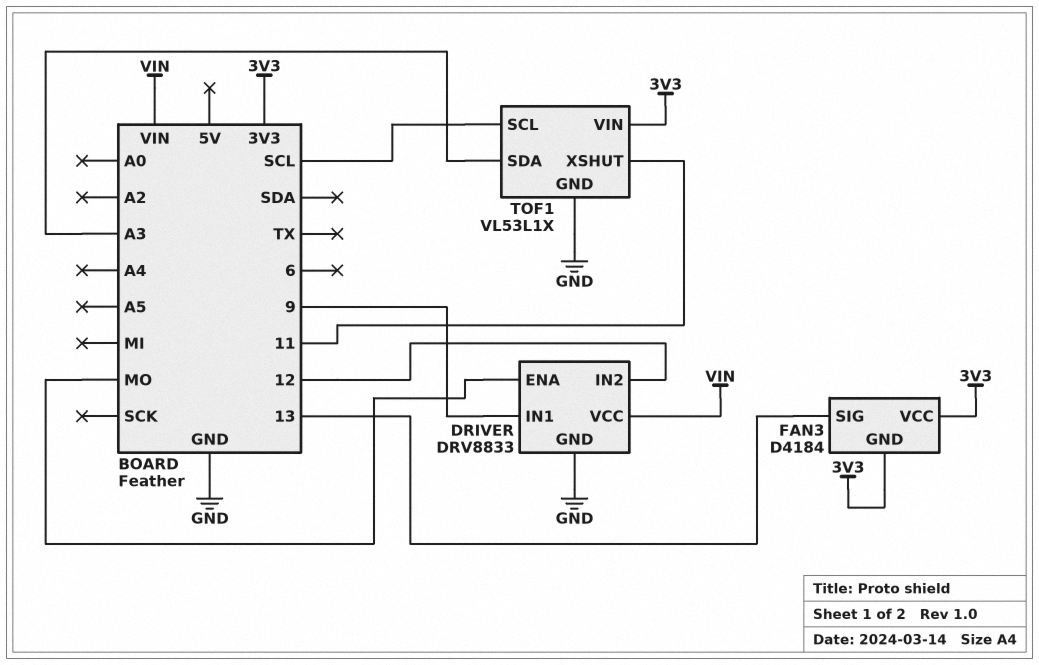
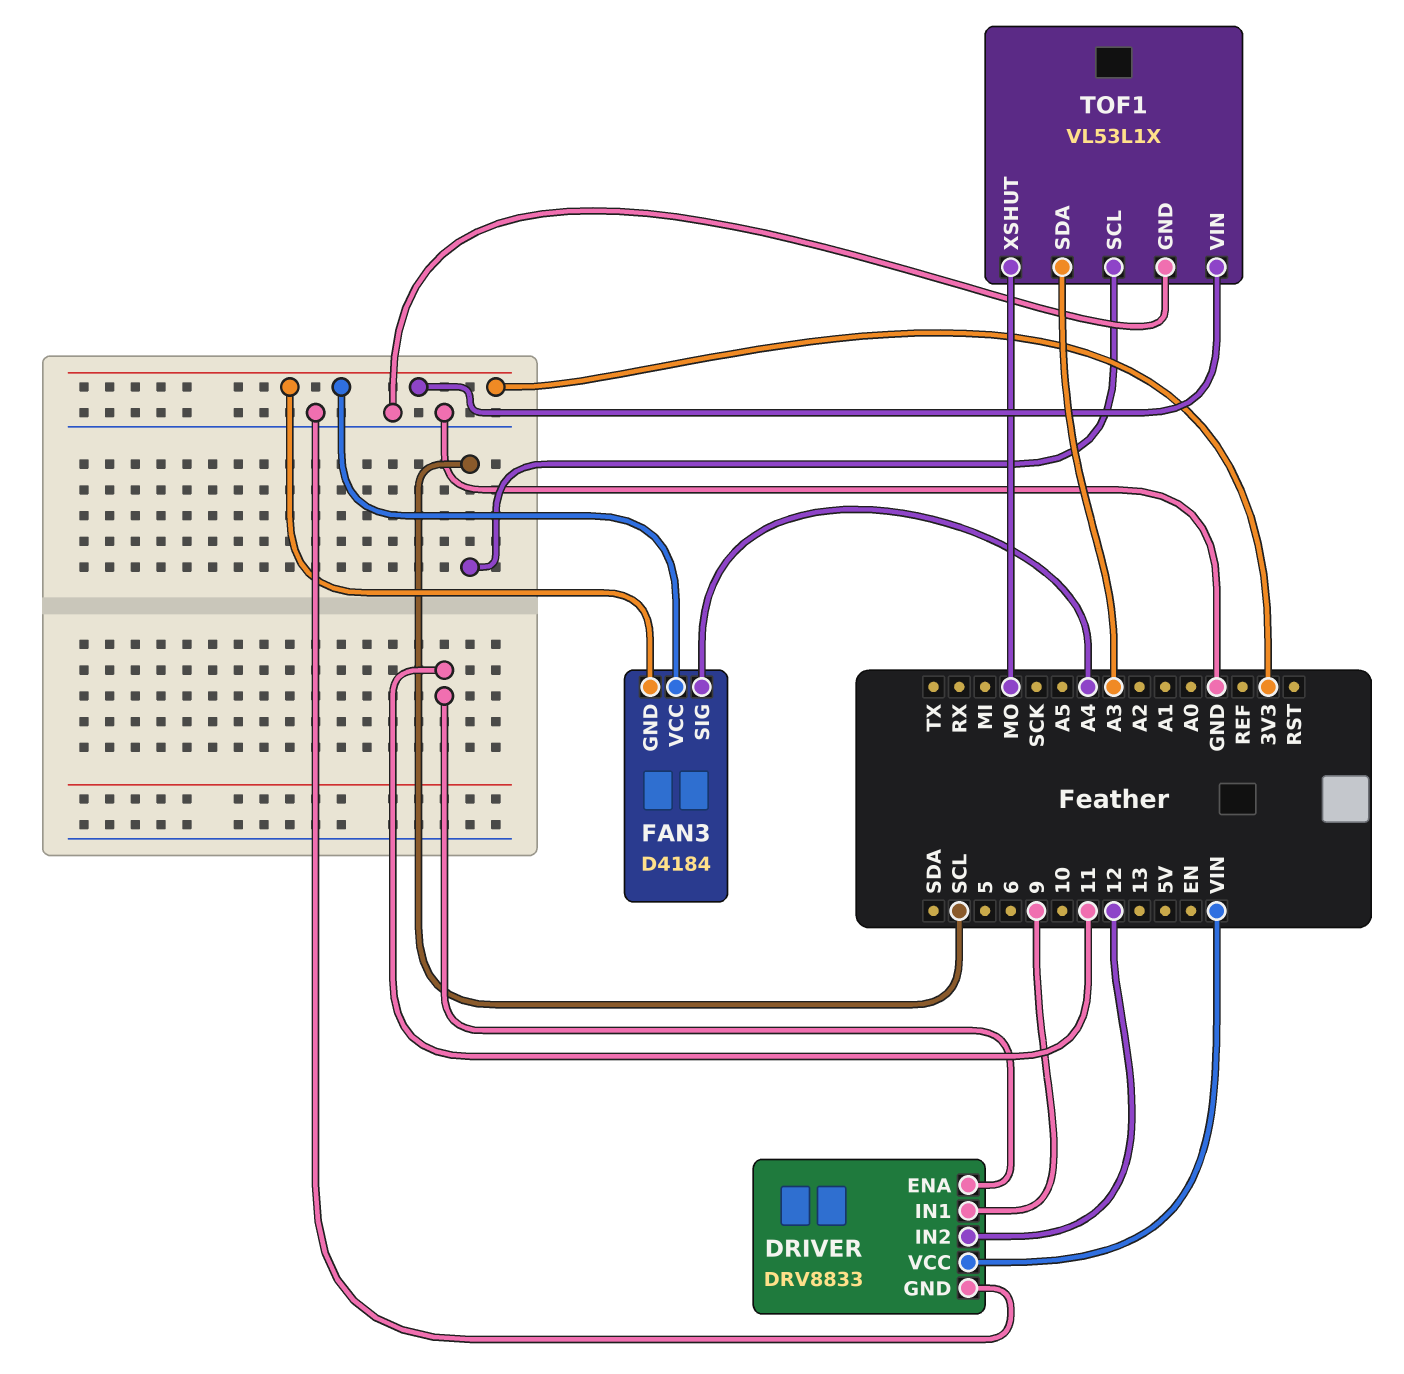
DRIVER pin ENA: MO -> 11
FAN3 pin SIG: 13 -> A4
TOF1 pin XSHUT: 11 -> MO

